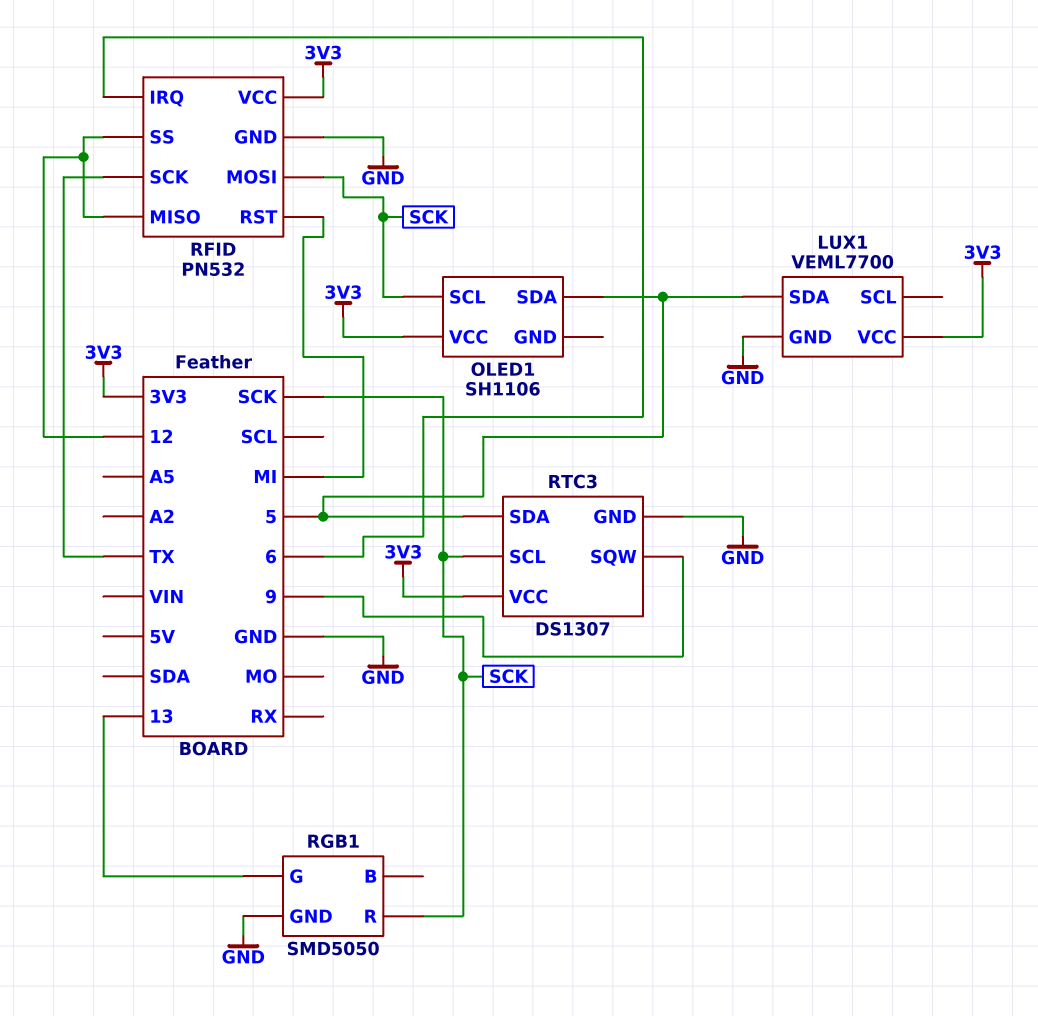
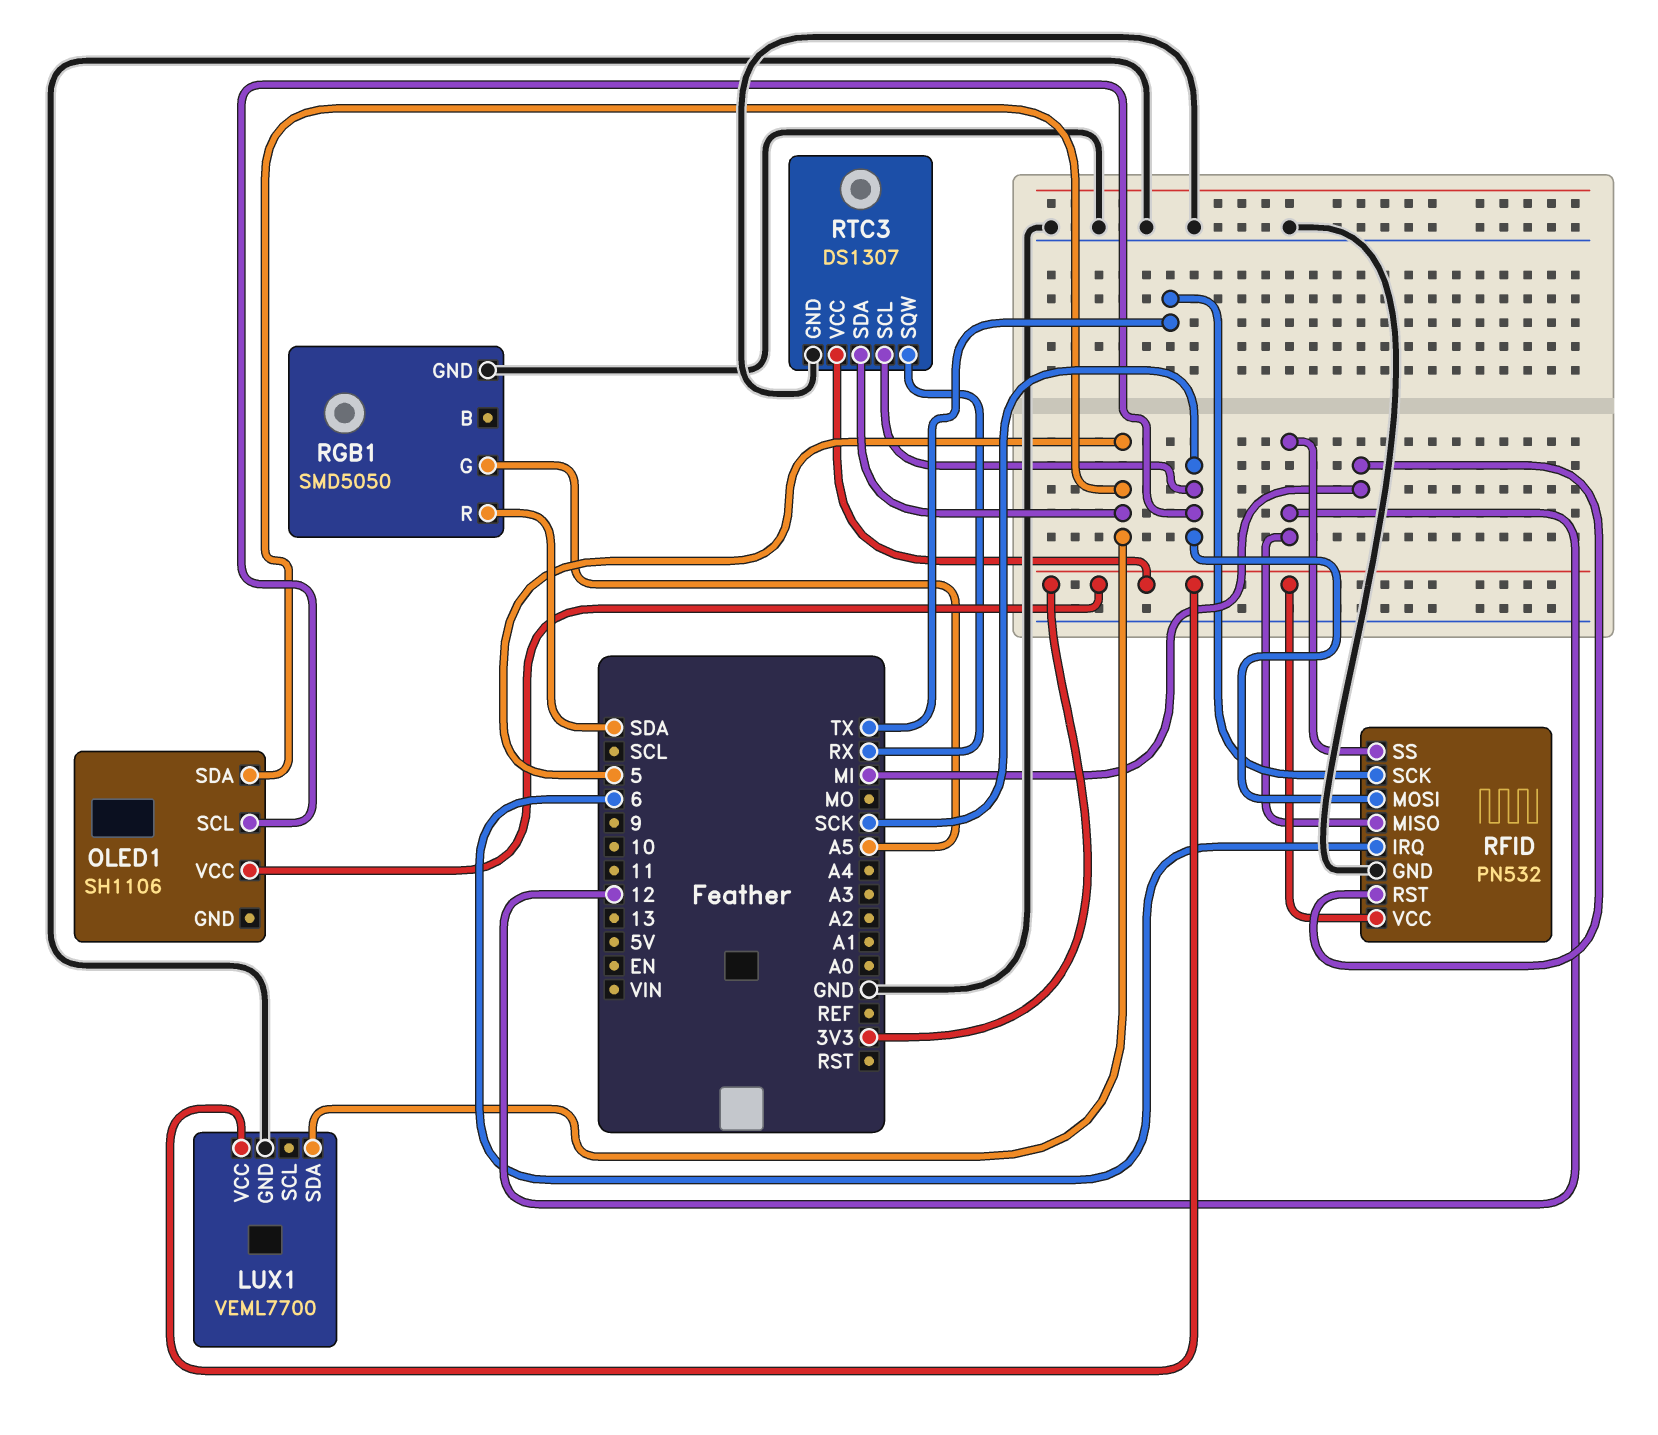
RGB1 pin G: 13 -> A5
RGB1 pin R: SCK -> SDA
RTC3 pin SQW: 9 -> RX

